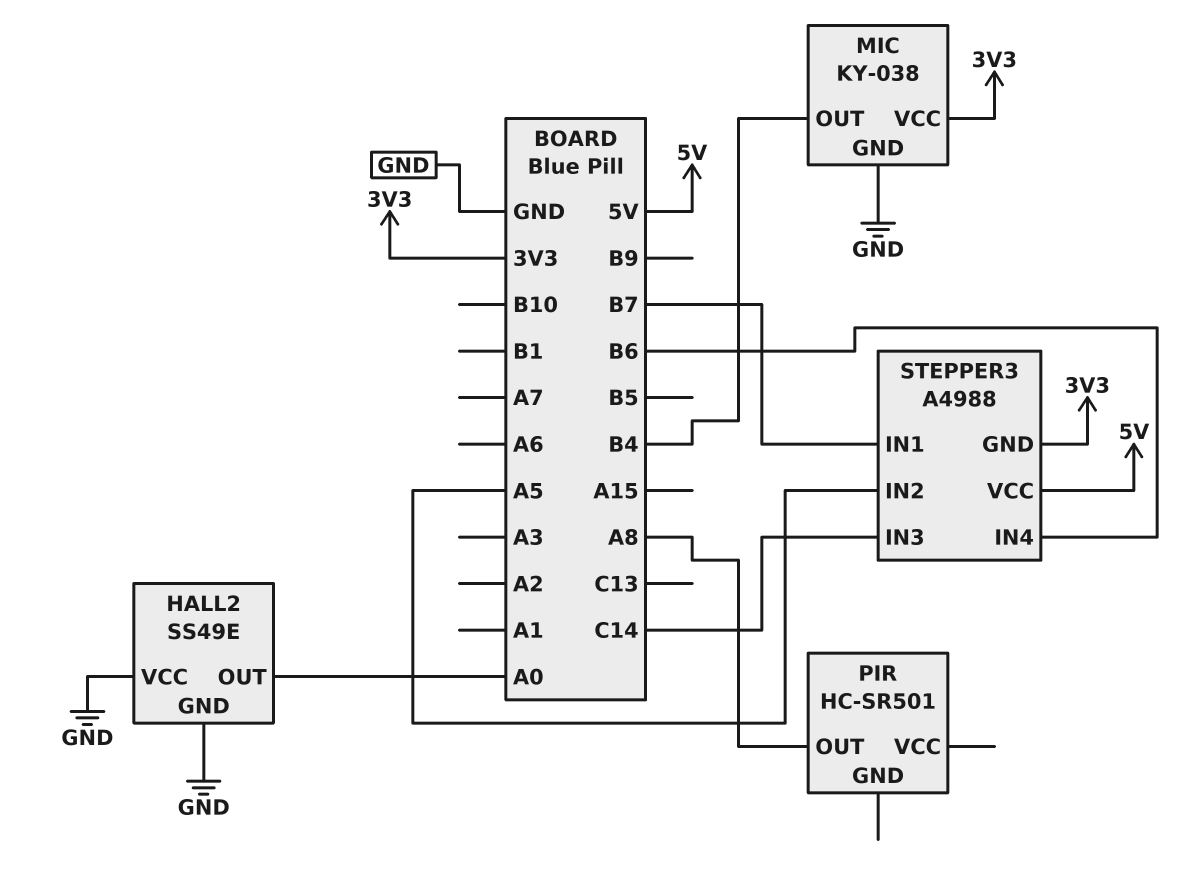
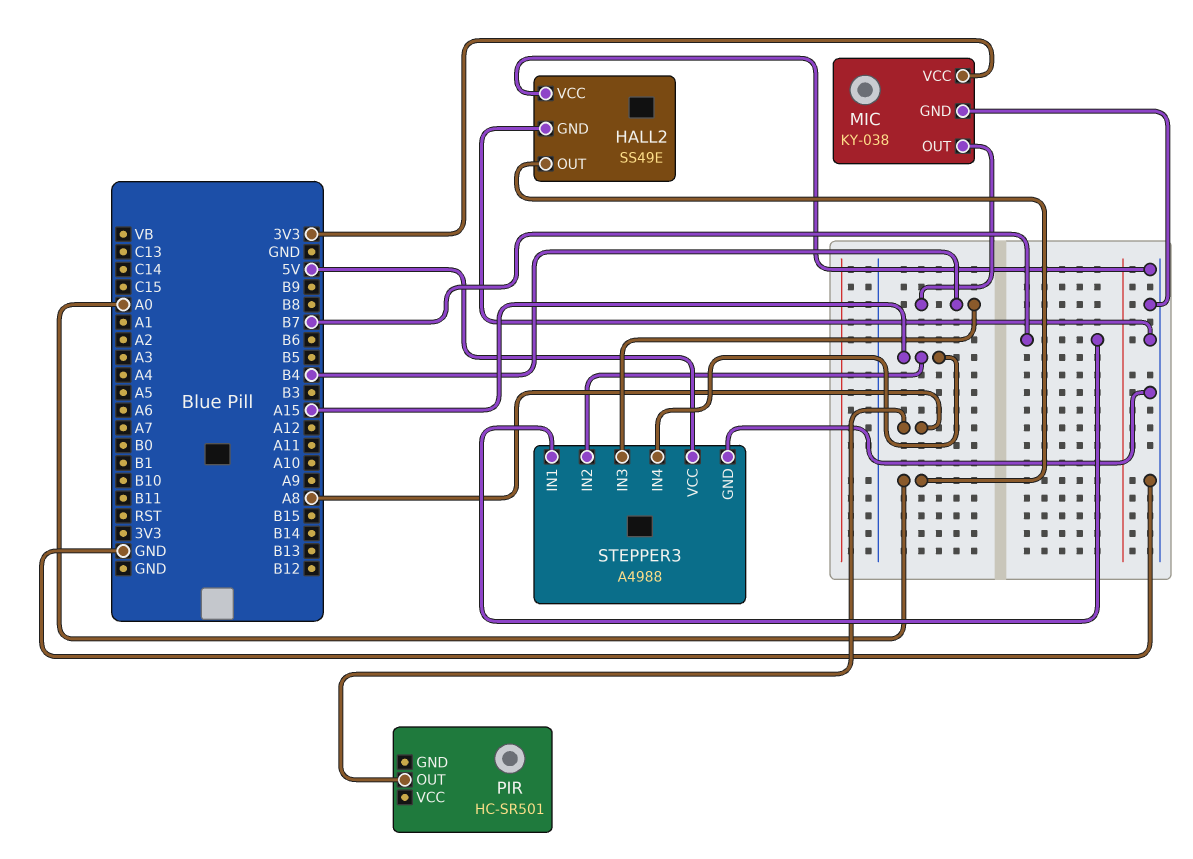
STEPPER3 pin GND: 3V3 -> GND
STEPPER3 pin IN2: A5 -> A15
STEPPER3 pin IN3: C14 -> B4
STEPPER3 pin IN4: B6 -> A15

